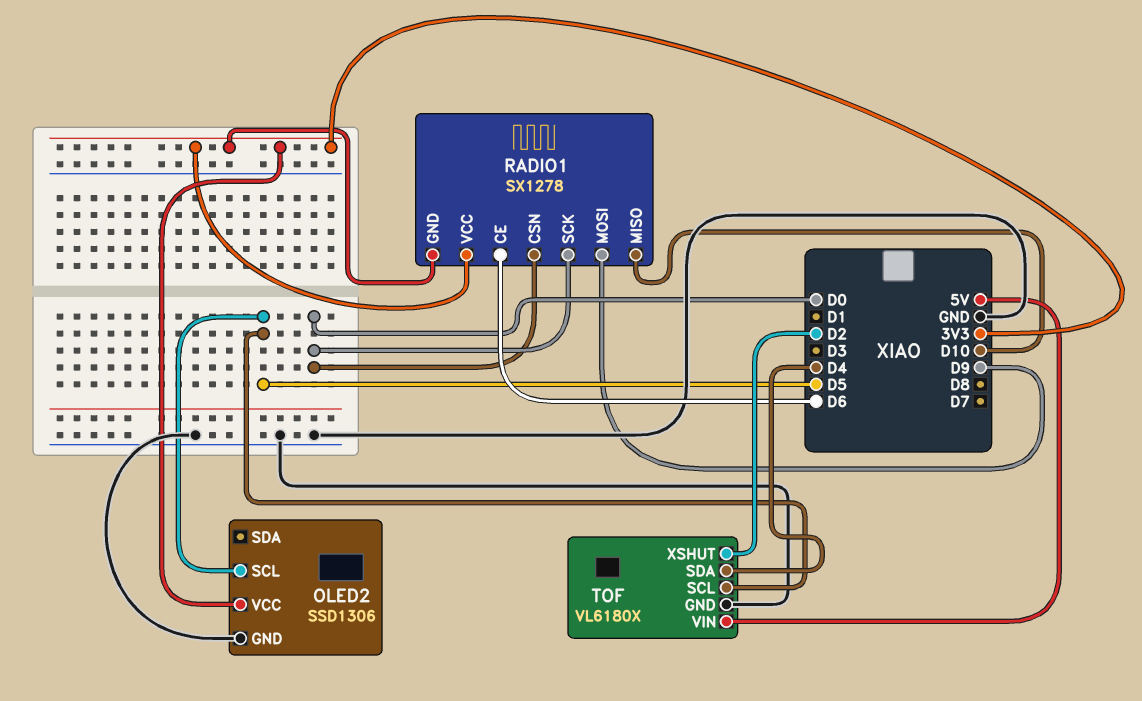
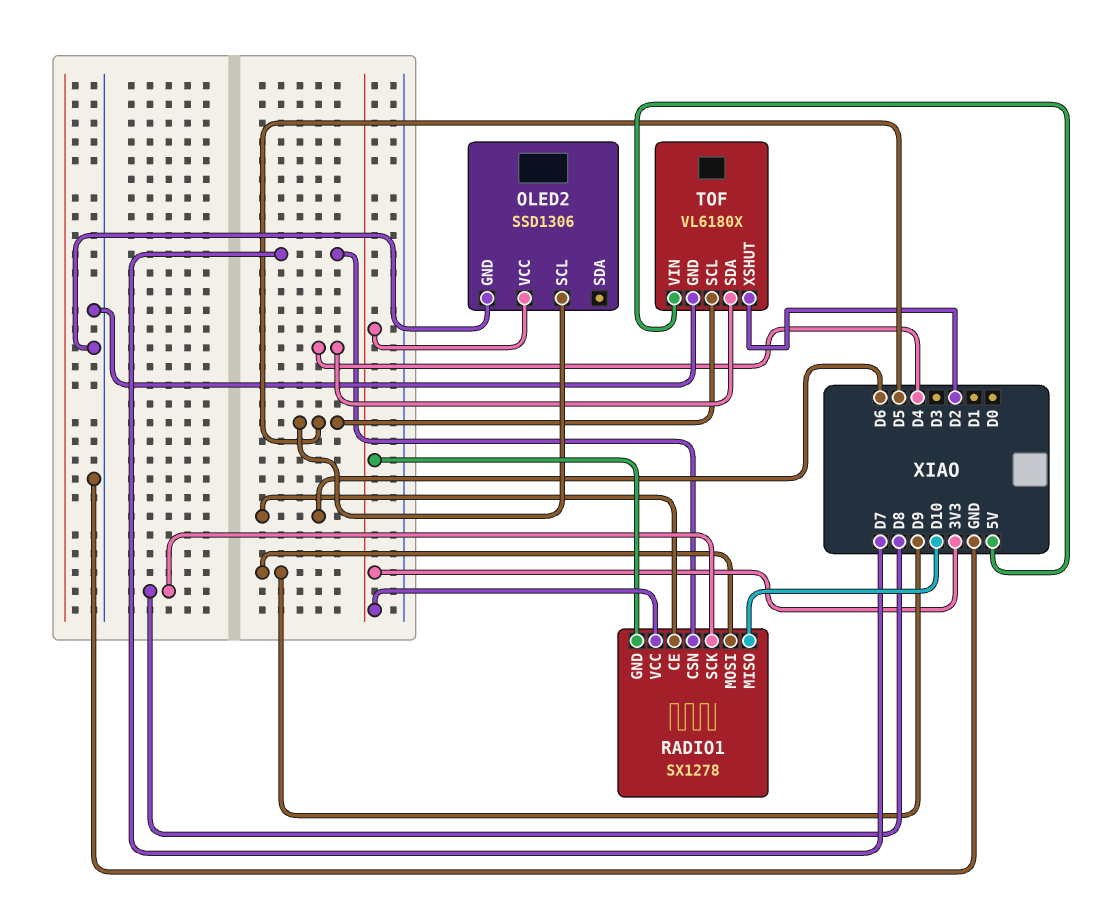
RADIO1 pin CSN: D0 -> D7
RADIO1 pin SCK: D0 -> D8

